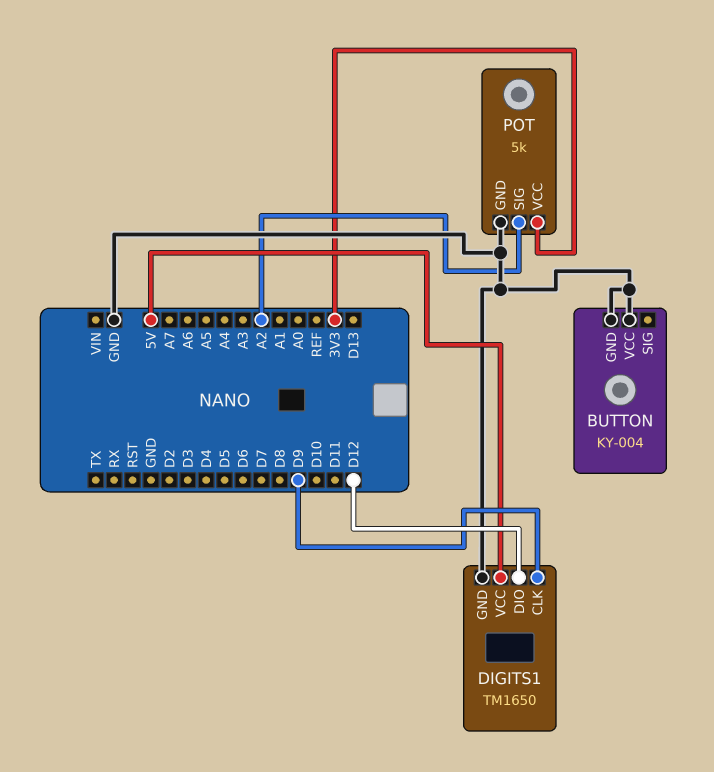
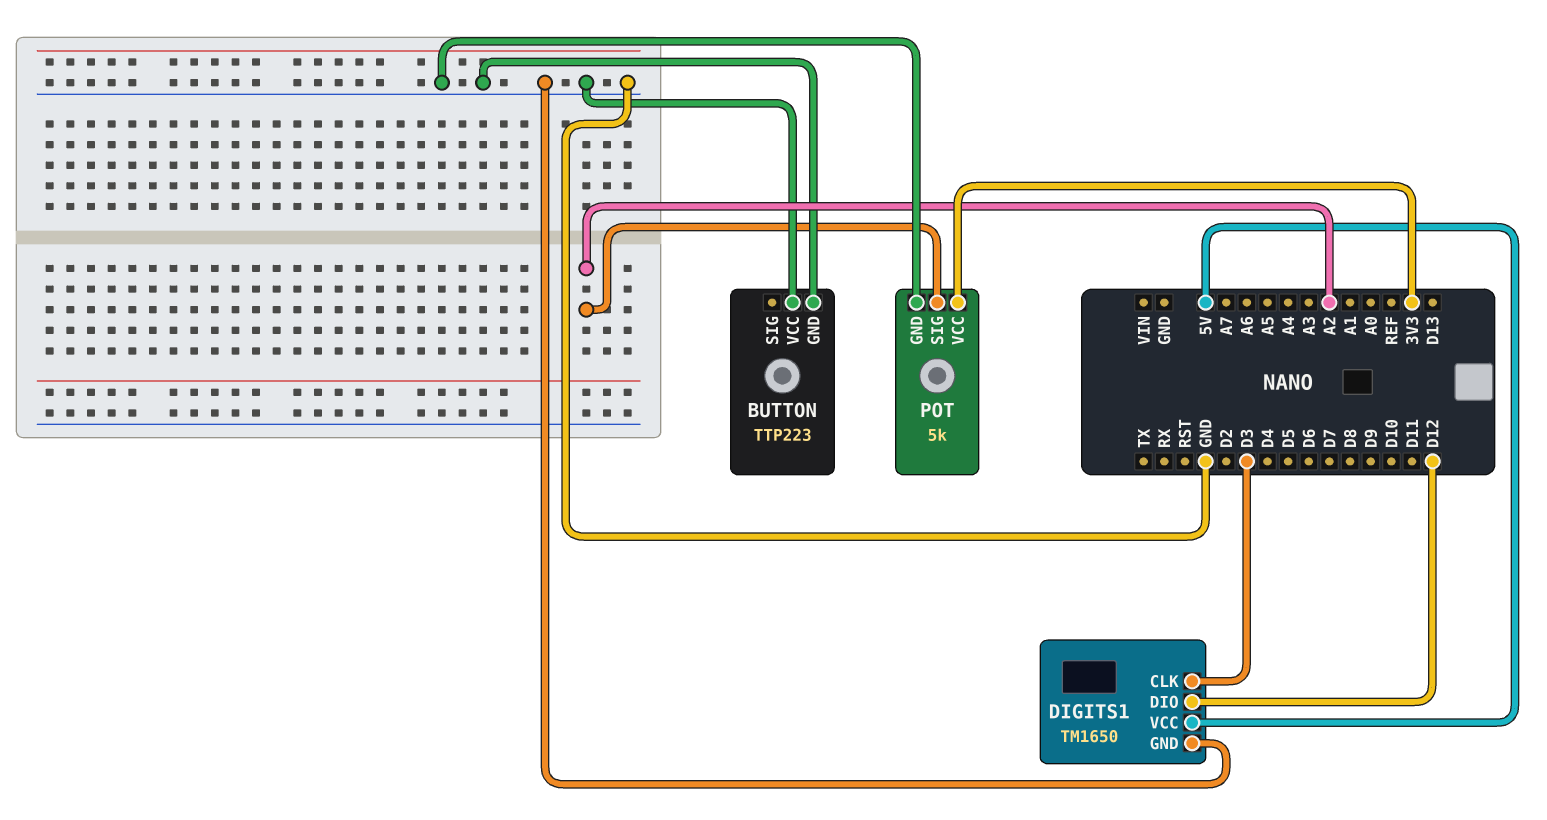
BUTTON: KY-004 -> TTP223
DIGITS1 pin CLK: D9 -> D3

